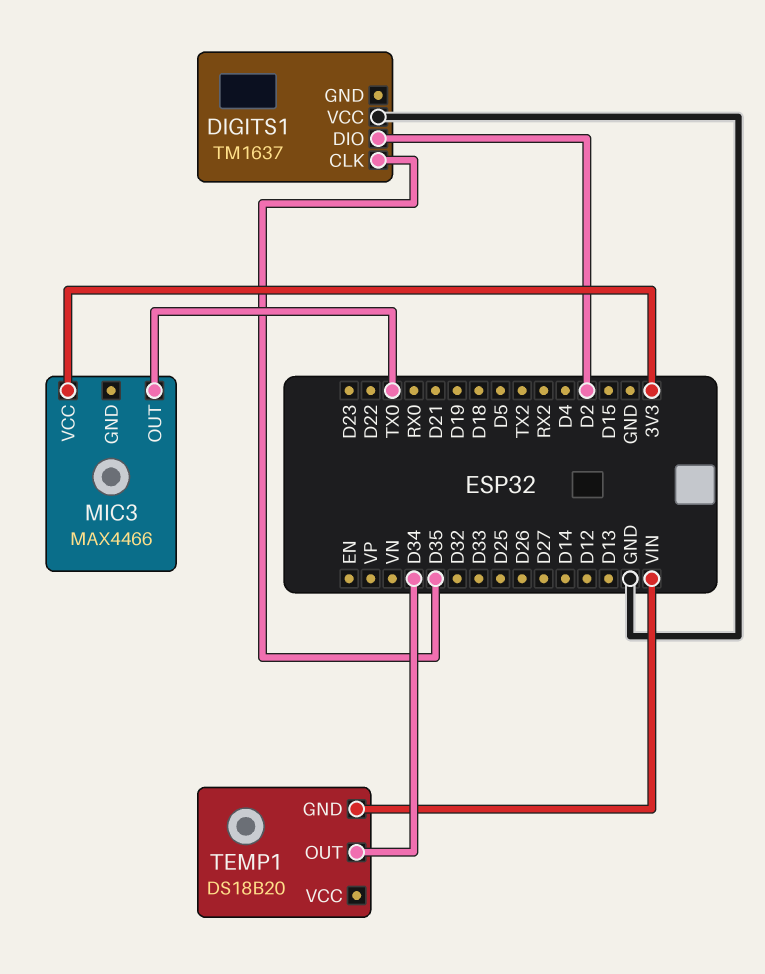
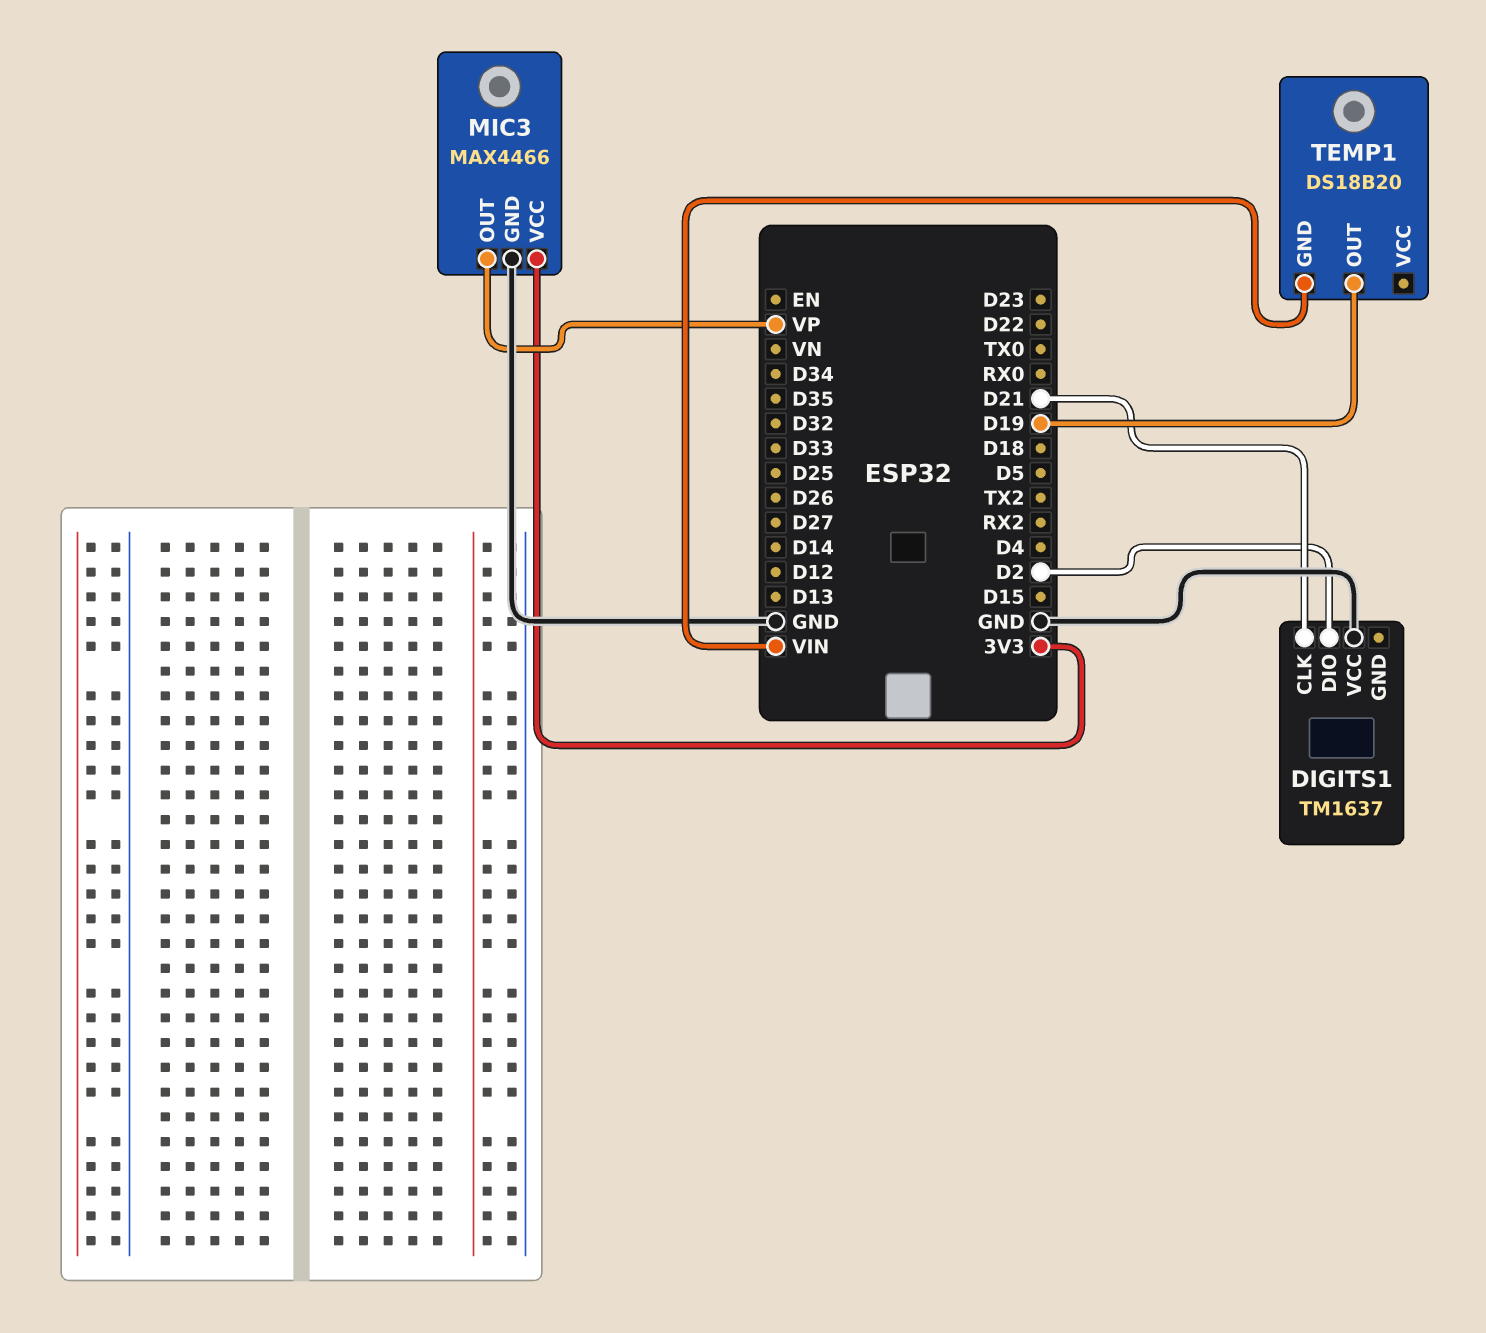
DIGITS1 pin CLK: D35 -> D21
MIC3 pin GND: none -> GND
MIC3 pin OUT: TX0 -> VP
TEMP1 pin OUT: D34 -> D19

